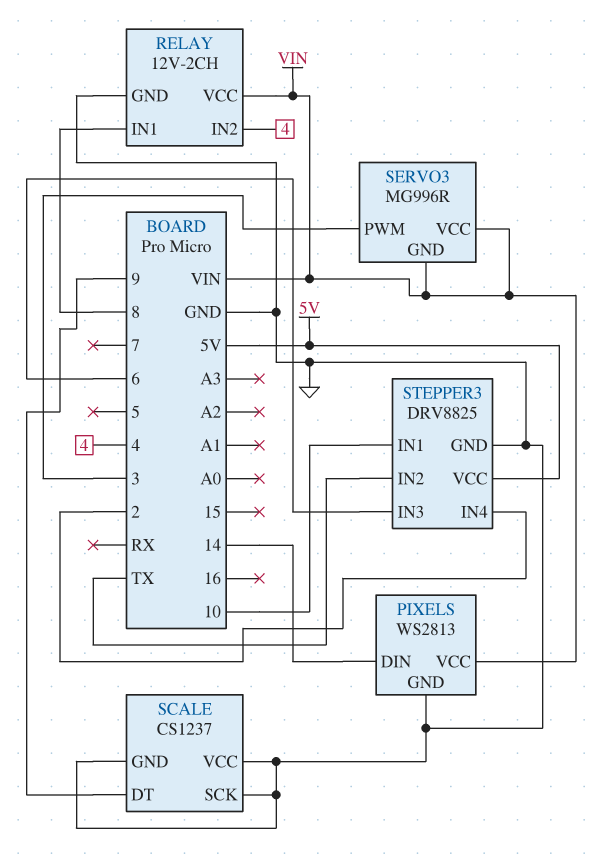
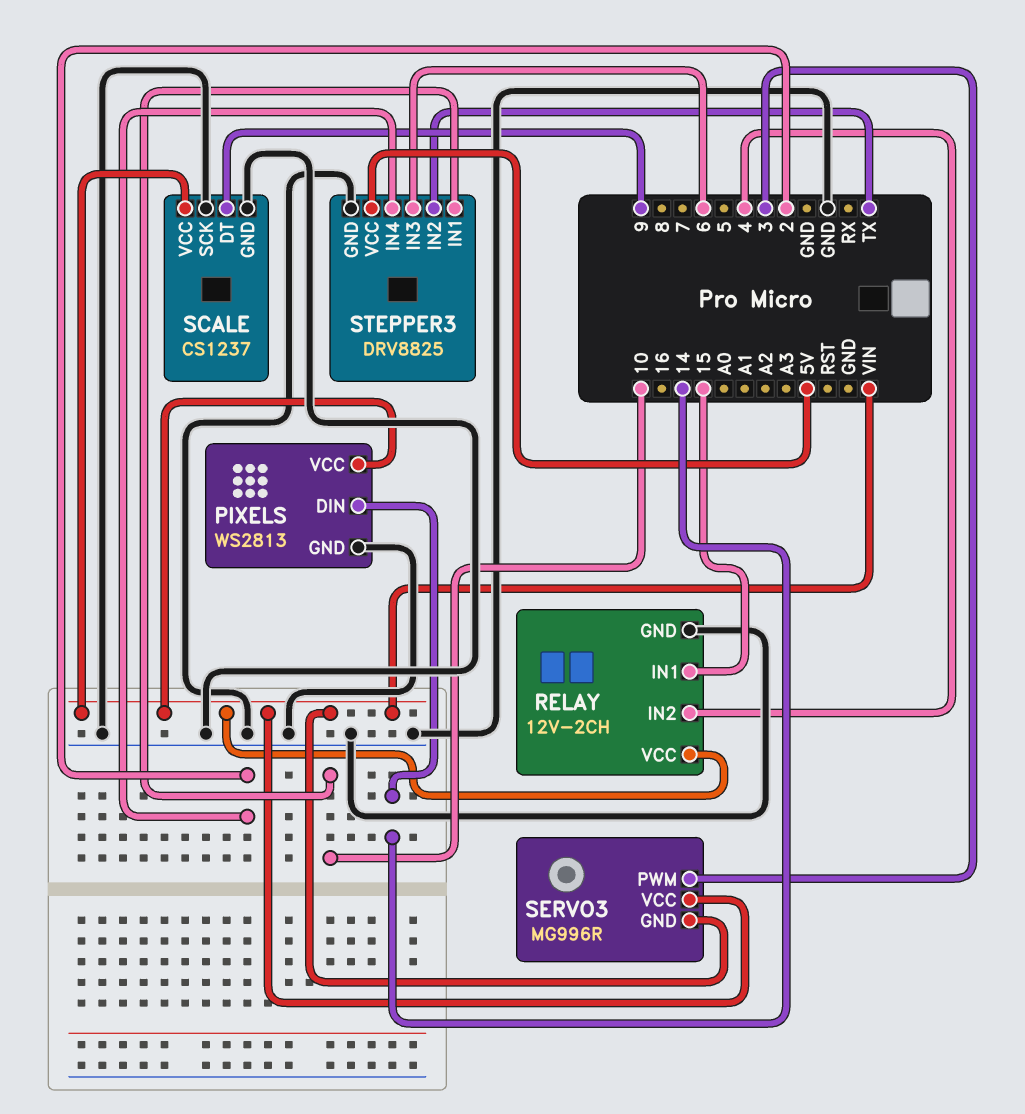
RELAY pin IN1: 8 -> 15
SCALE pin VCC: GND -> VIN

